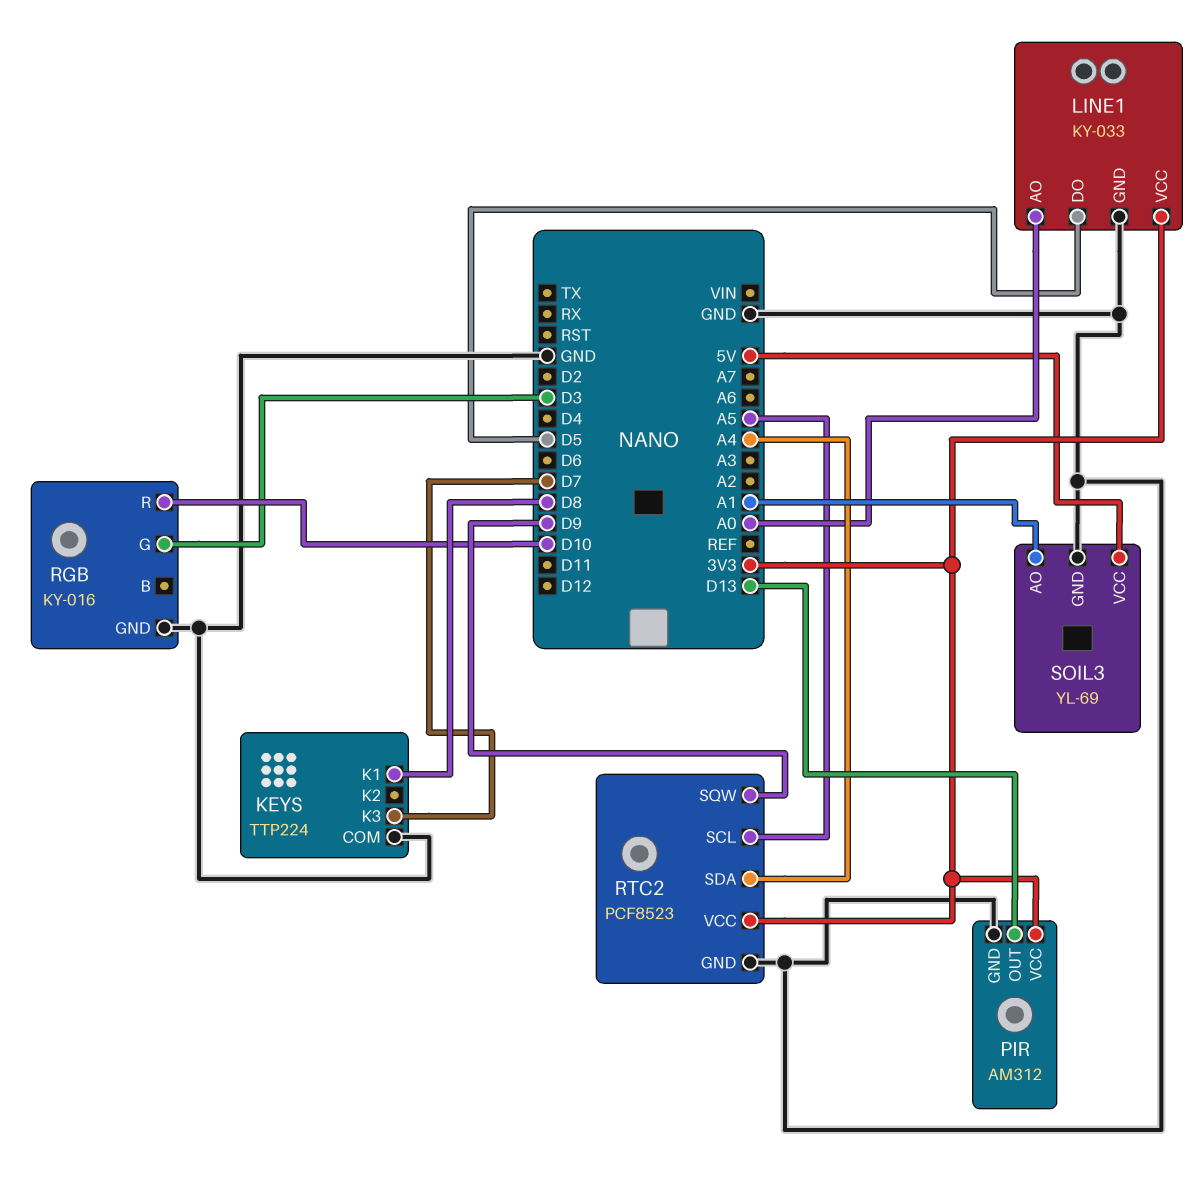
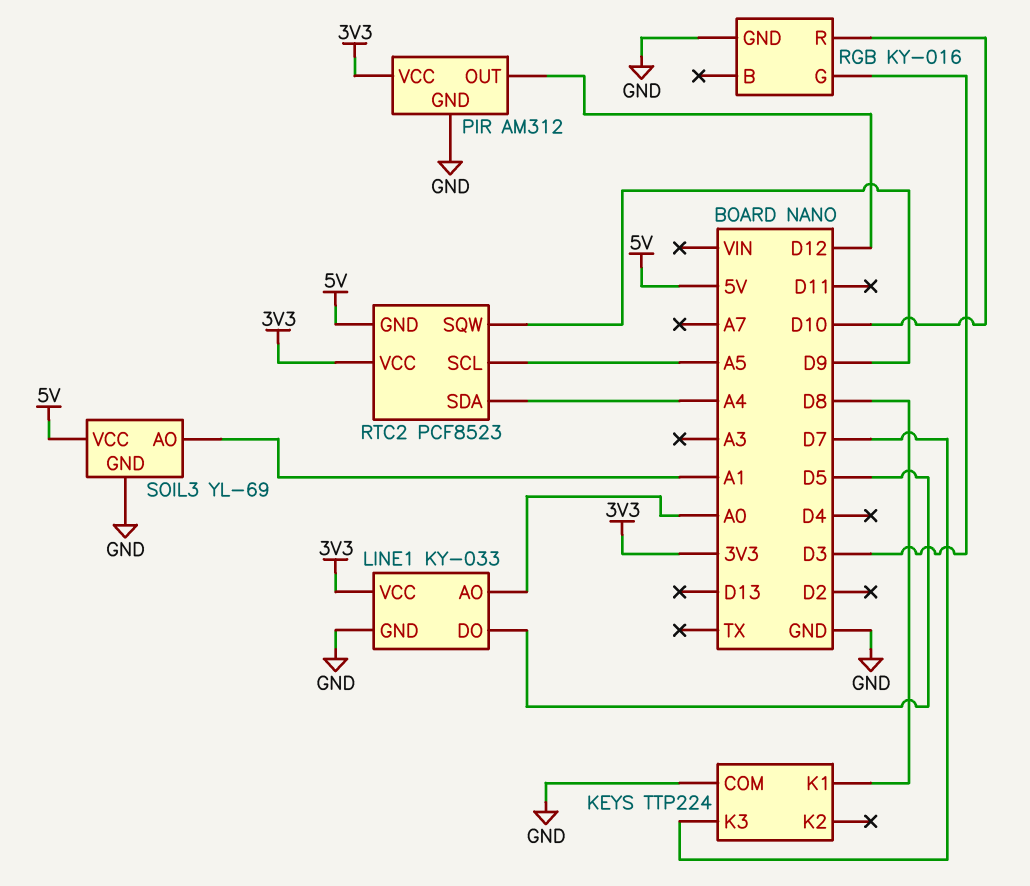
PIR pin OUT: D13 -> D12
RTC2 pin GND: GND -> 5V

